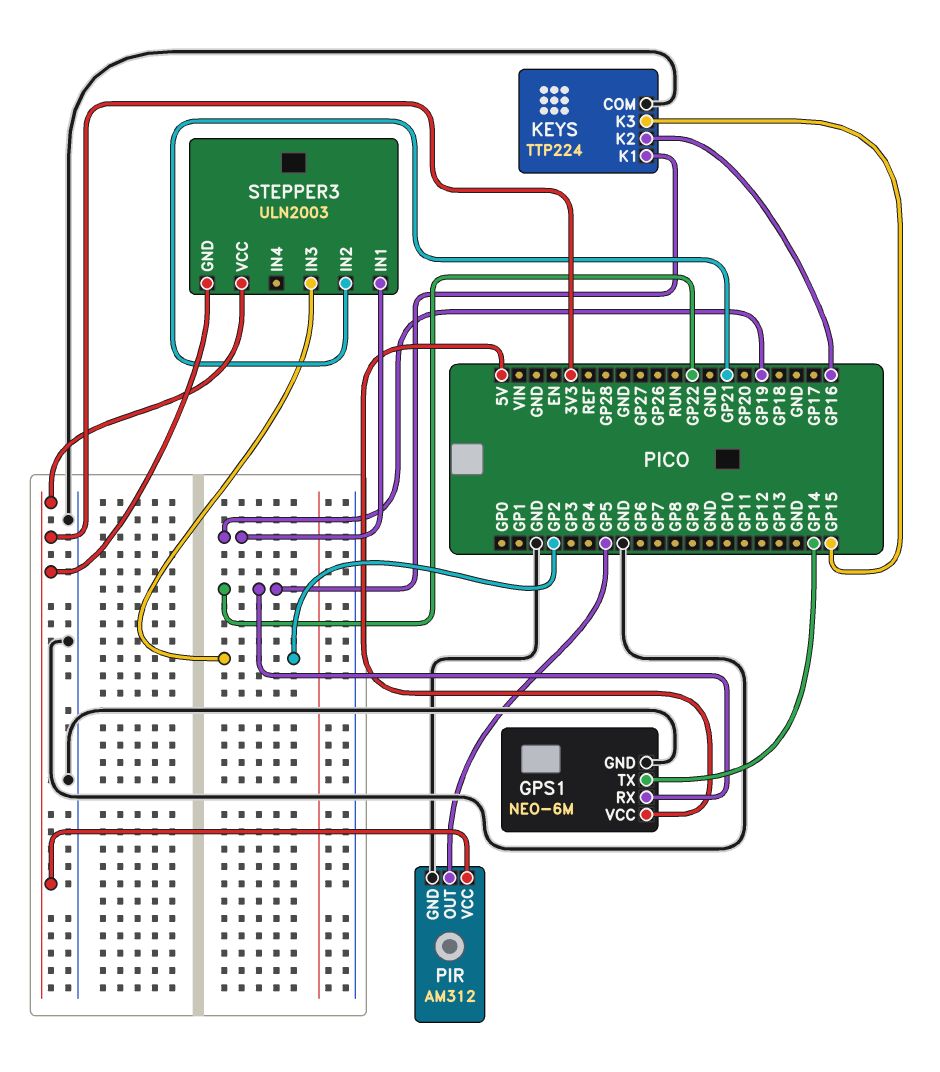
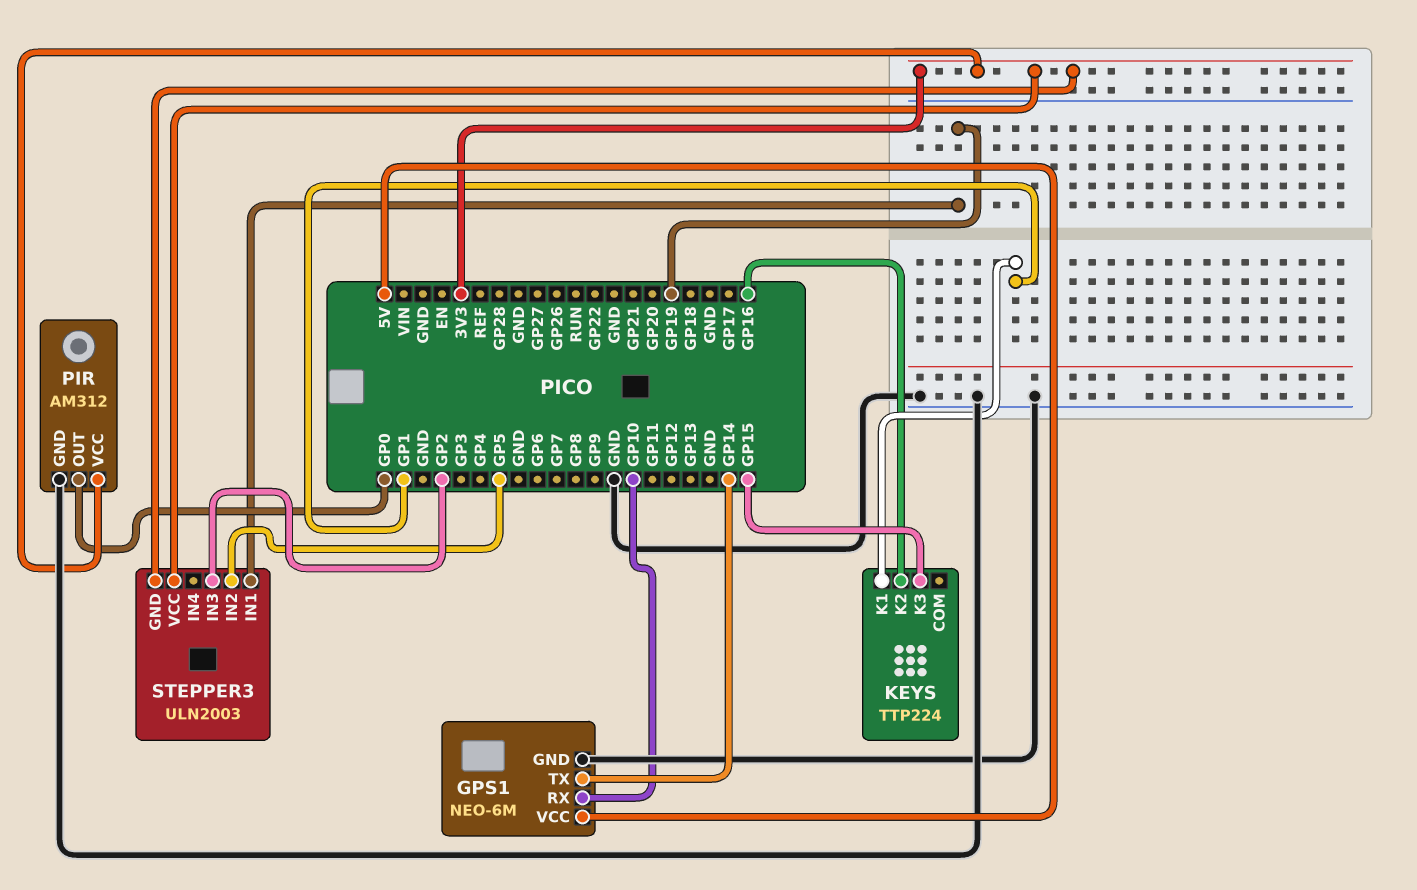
GPS1 pin RX: GP22 -> GP10
KEYS pin COM: GND -> none
KEYS pin K1: GP22 -> GP1
PIR pin OUT: GP5 -> GP0
STEPPER3 pin IN2: GP21 -> GP5

